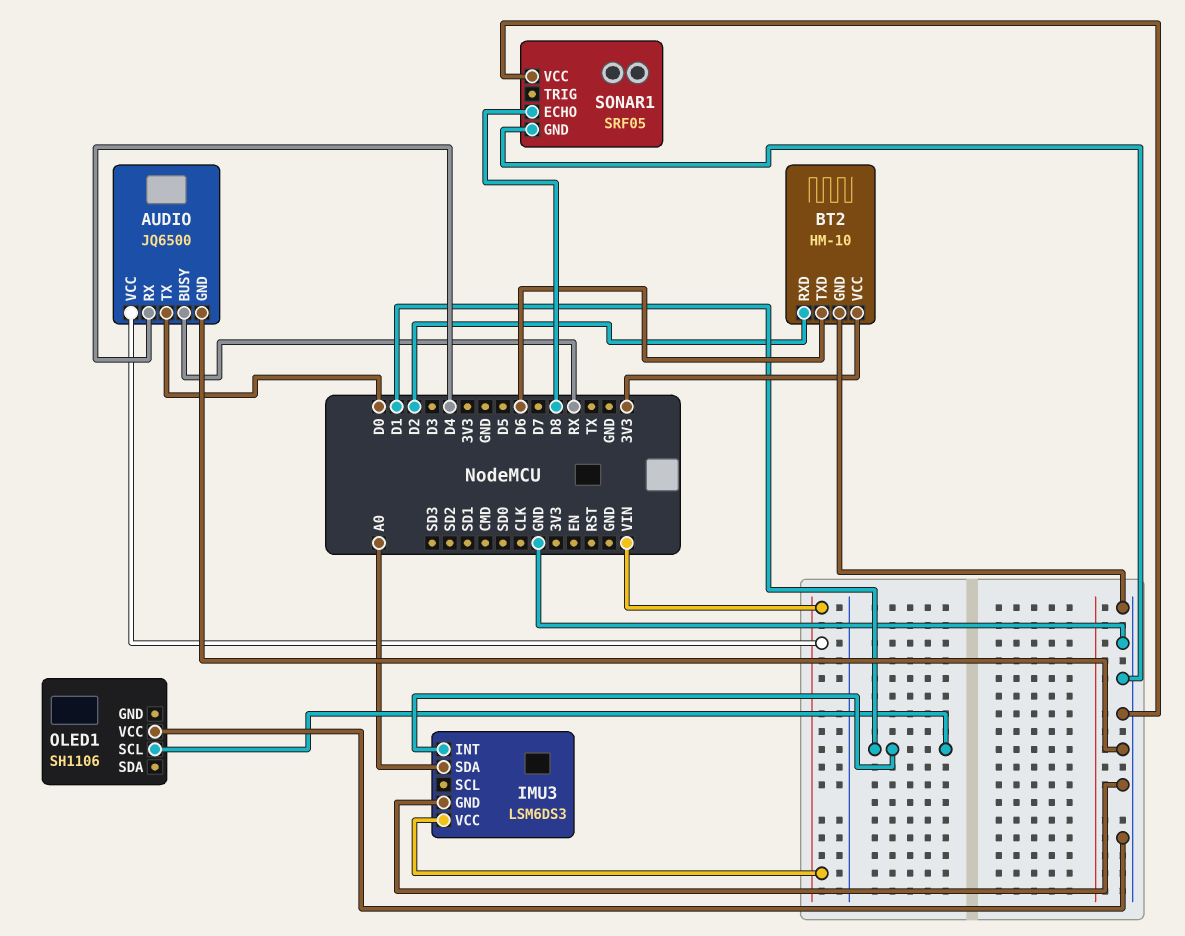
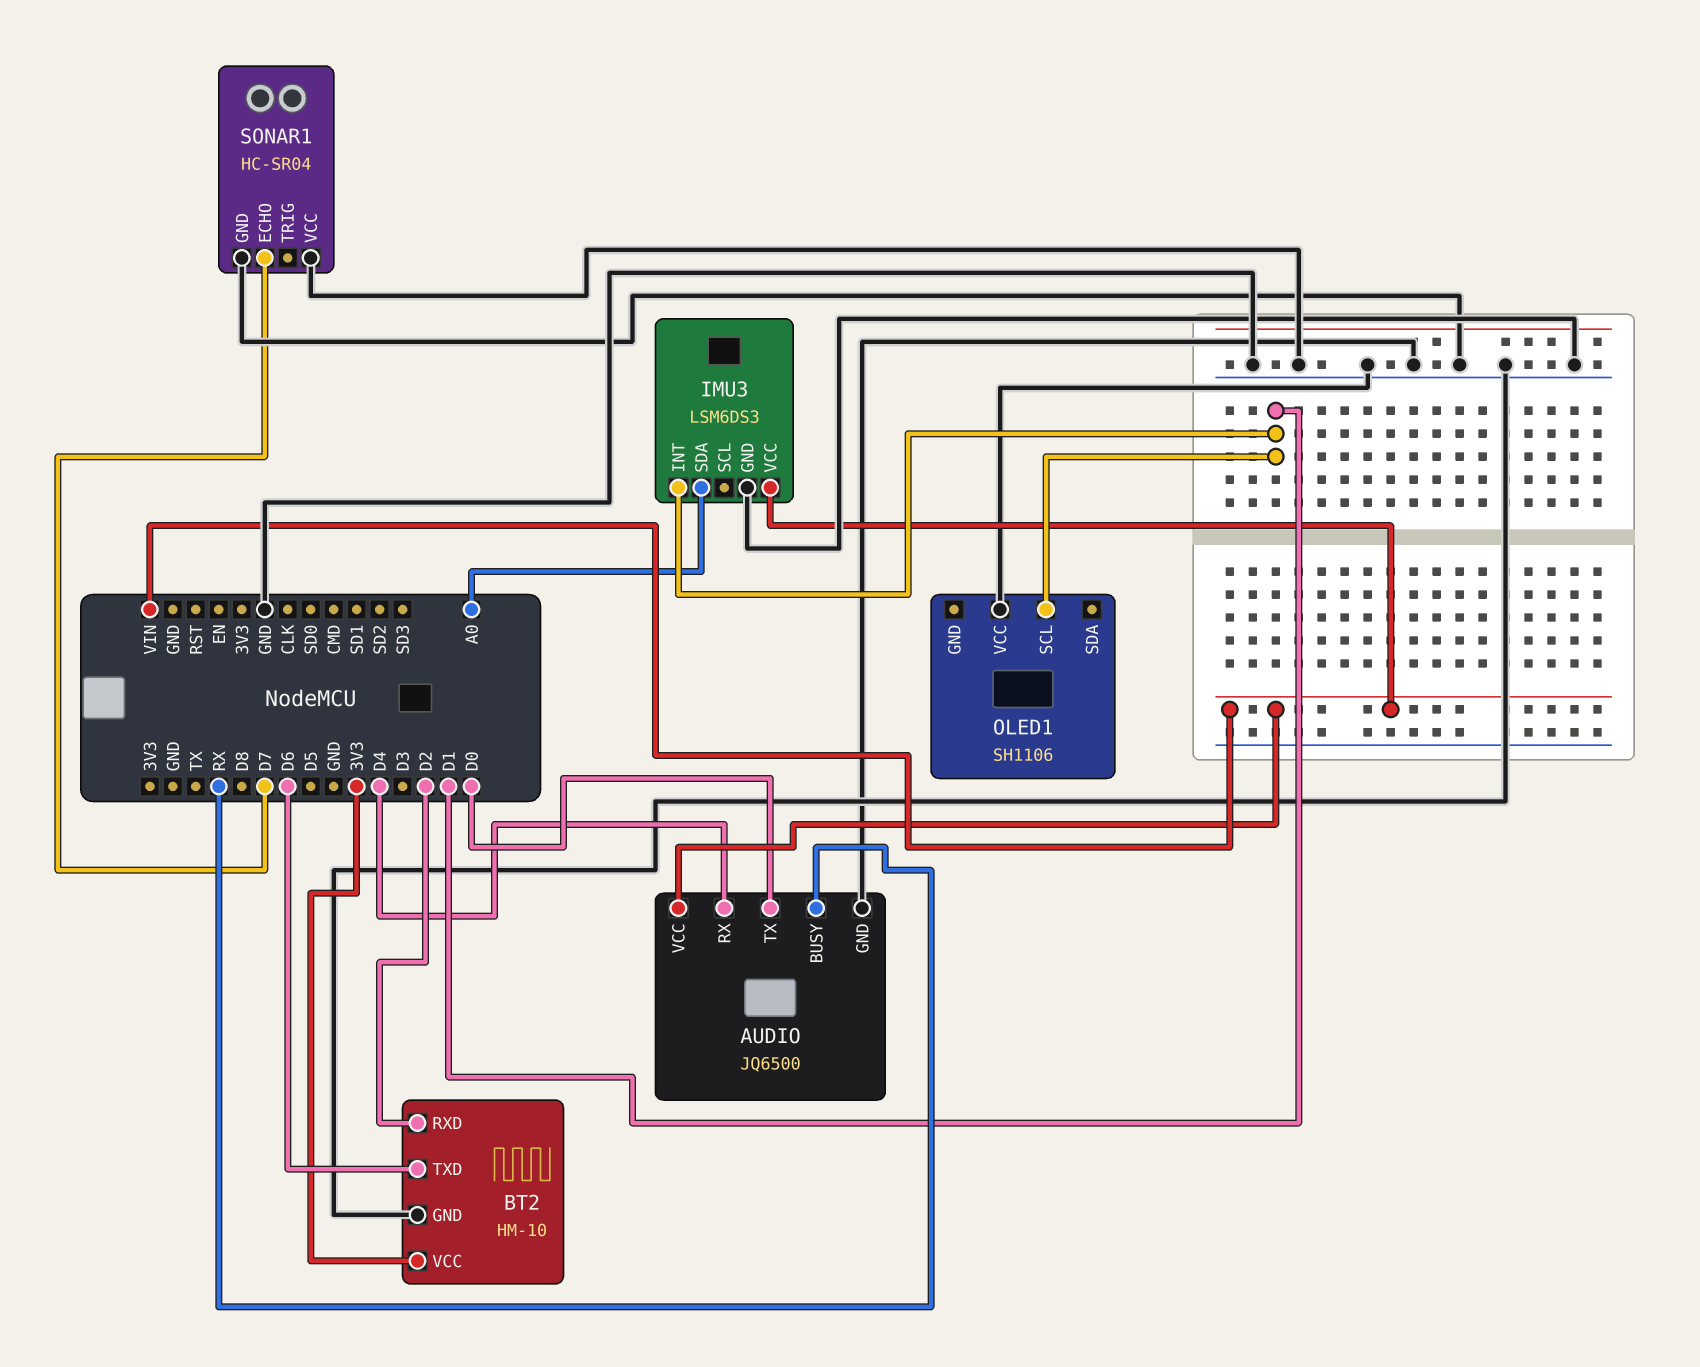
SONAR1: SRF05 -> HC-SR04
SONAR1 pin ECHO: D8 -> D7

